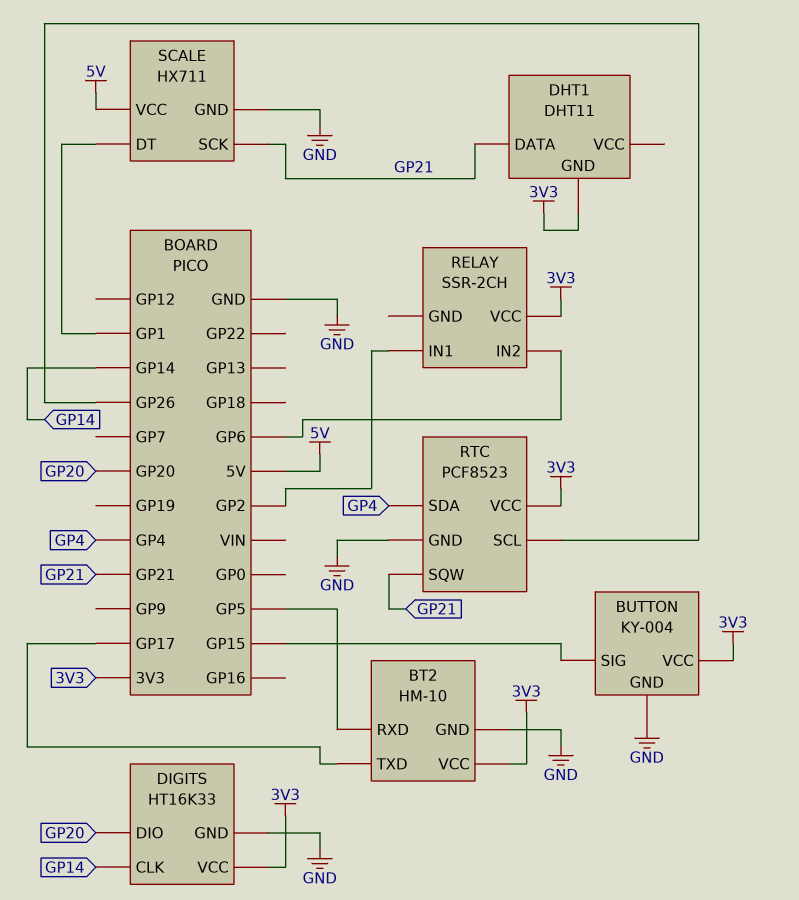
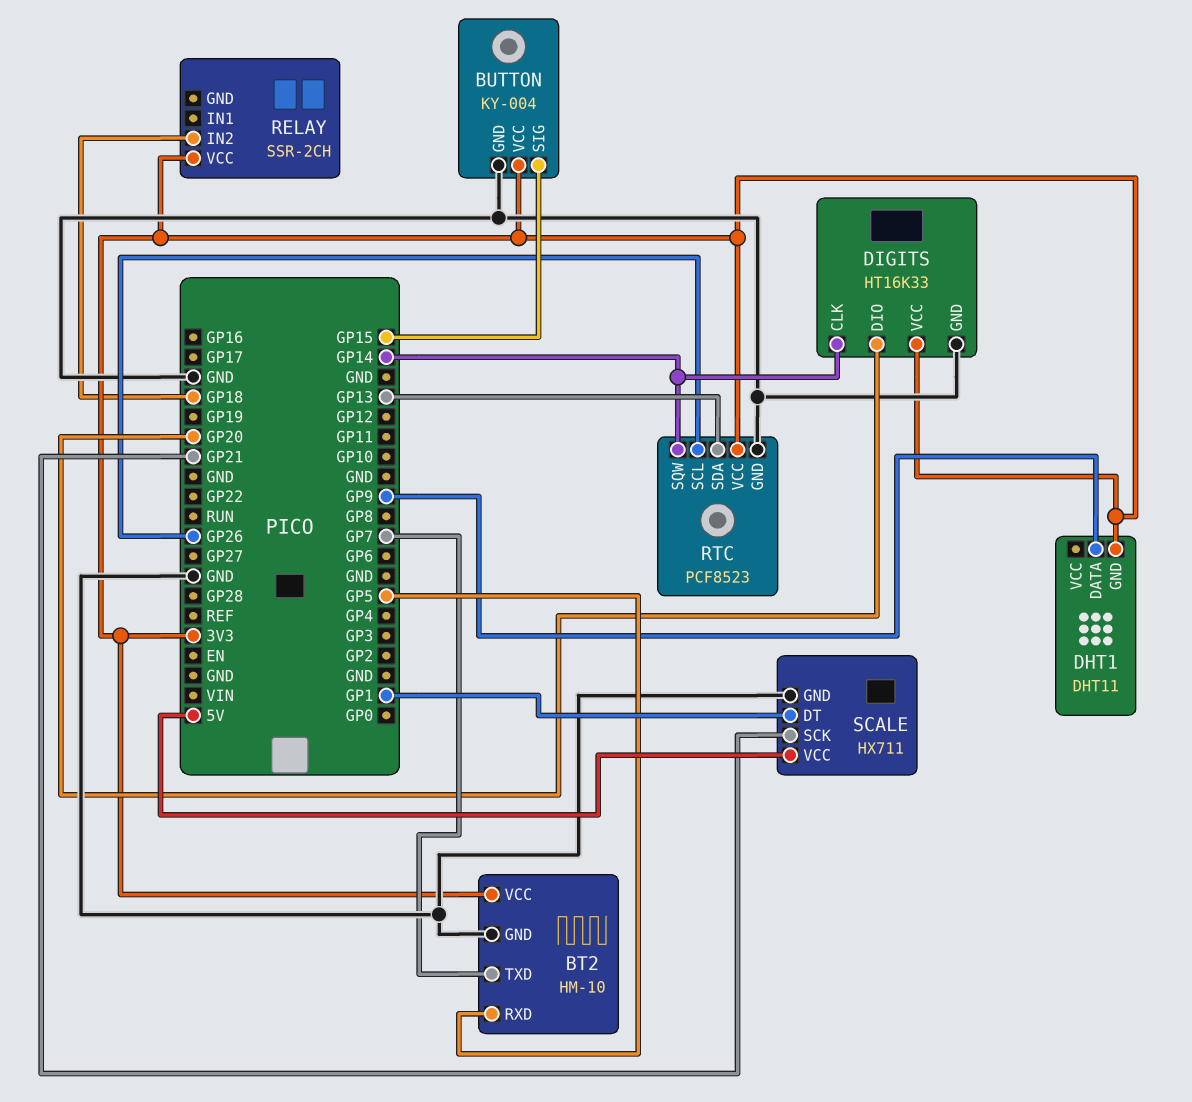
BT2 pin TXD: GP17 -> GP7
DHT1 pin DATA: GP21 -> GP9
RELAY pin IN1: GP2 -> none
RELAY pin IN2: GP6 -> GP18
RTC pin SDA: GP4 -> GP13
RTC pin SQW: GP21 -> GP14

